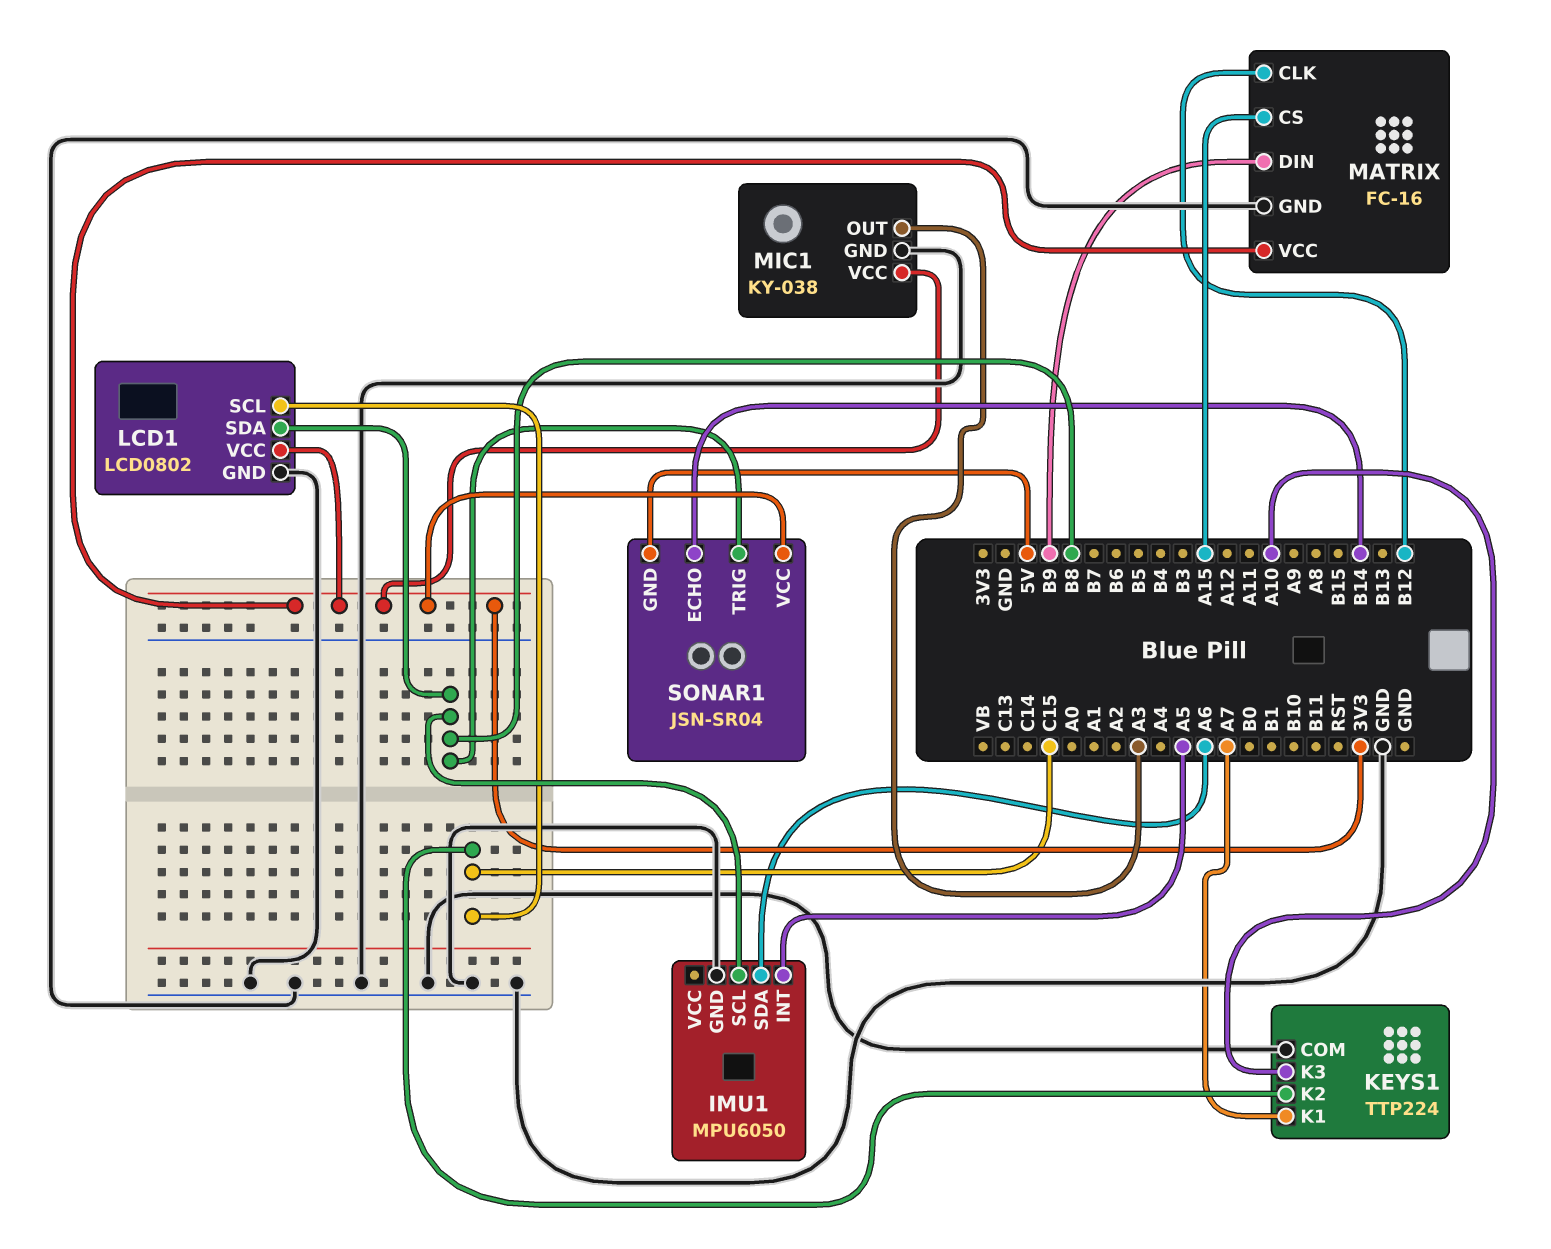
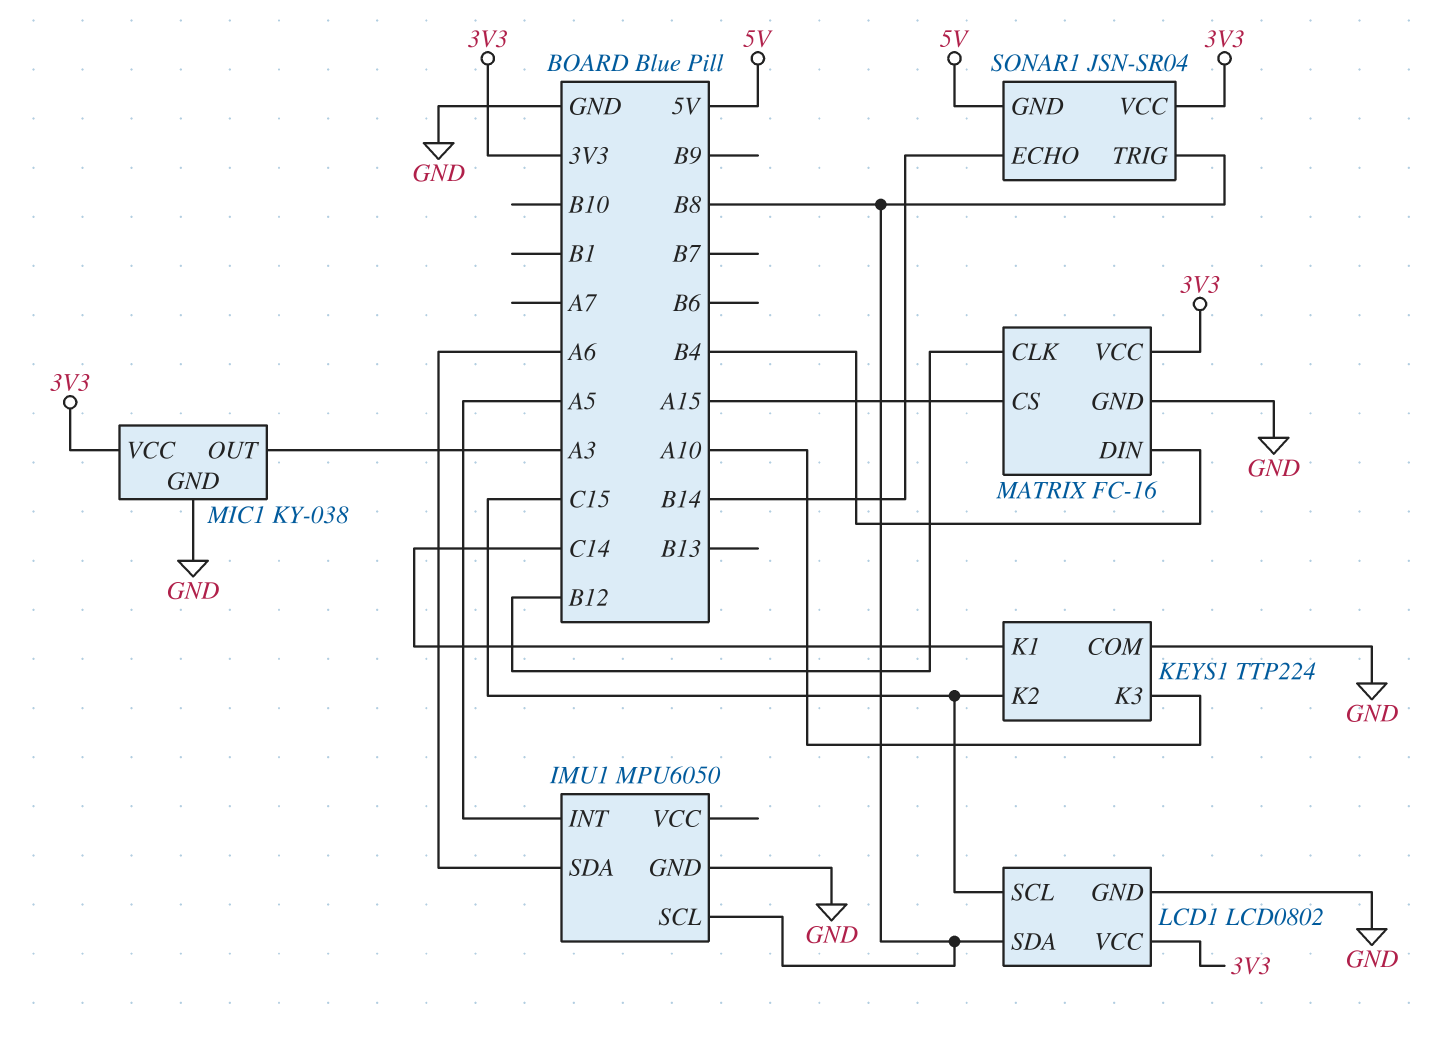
KEYS1 pin K1: A7 -> C14
MATRIX pin DIN: B9 -> B4

